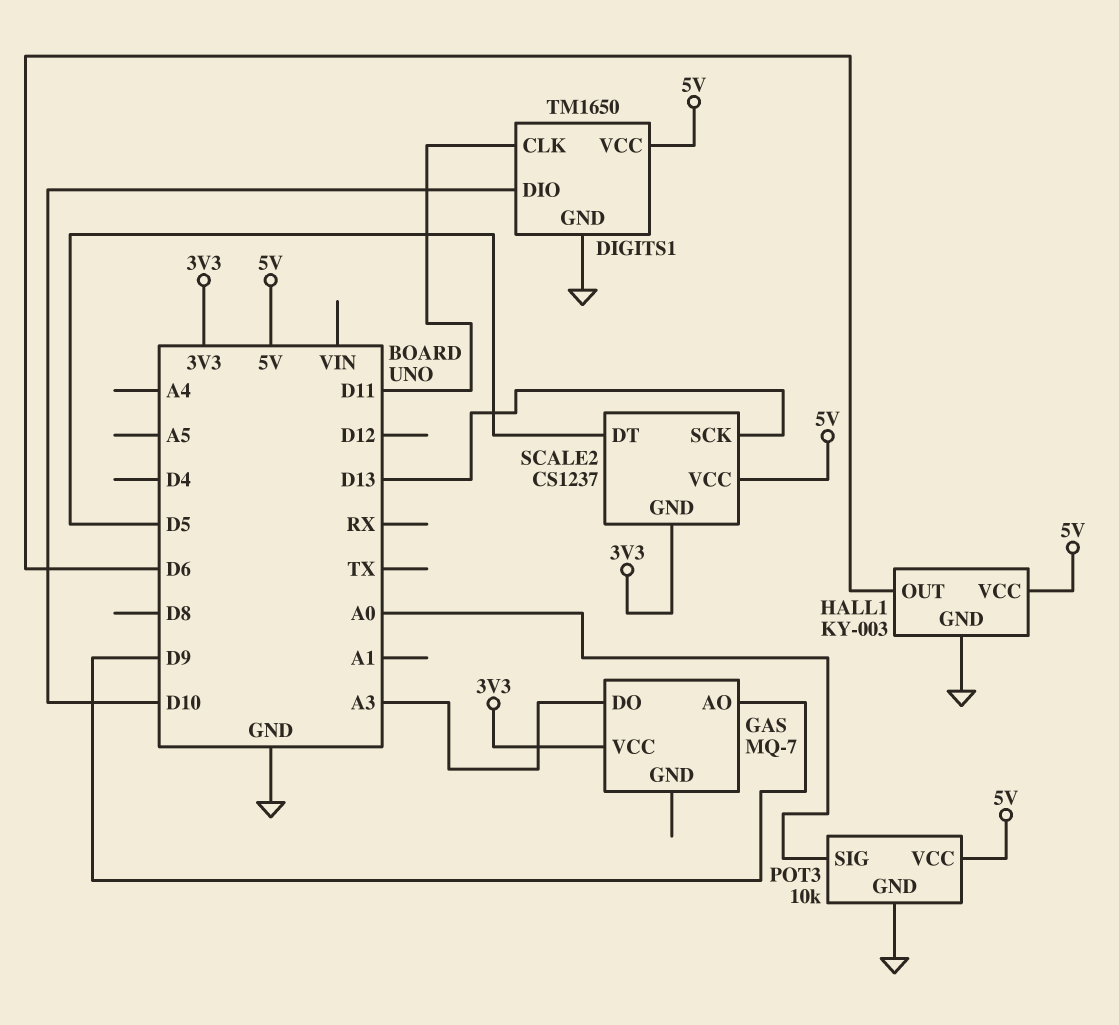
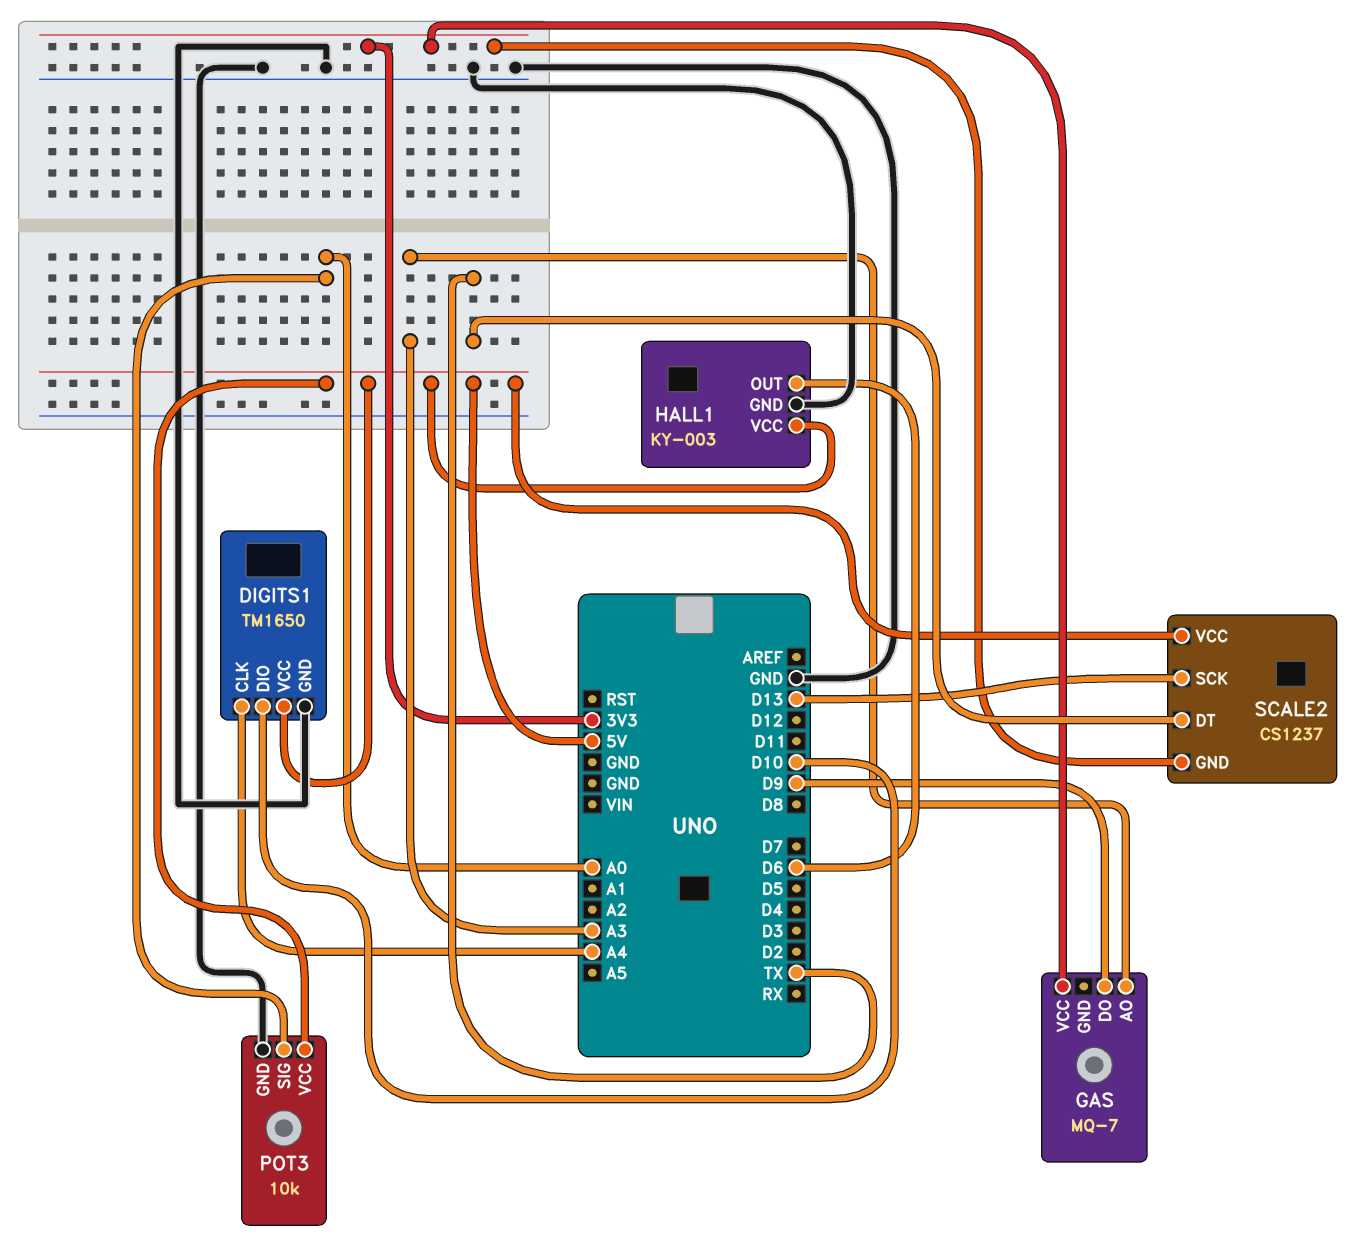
DIGITS1 pin CLK: D11 -> A4
GAS pin AO: D9 -> A3
GAS pin DO: A3 -> D9
SCALE2 pin DT: D5 -> TX

